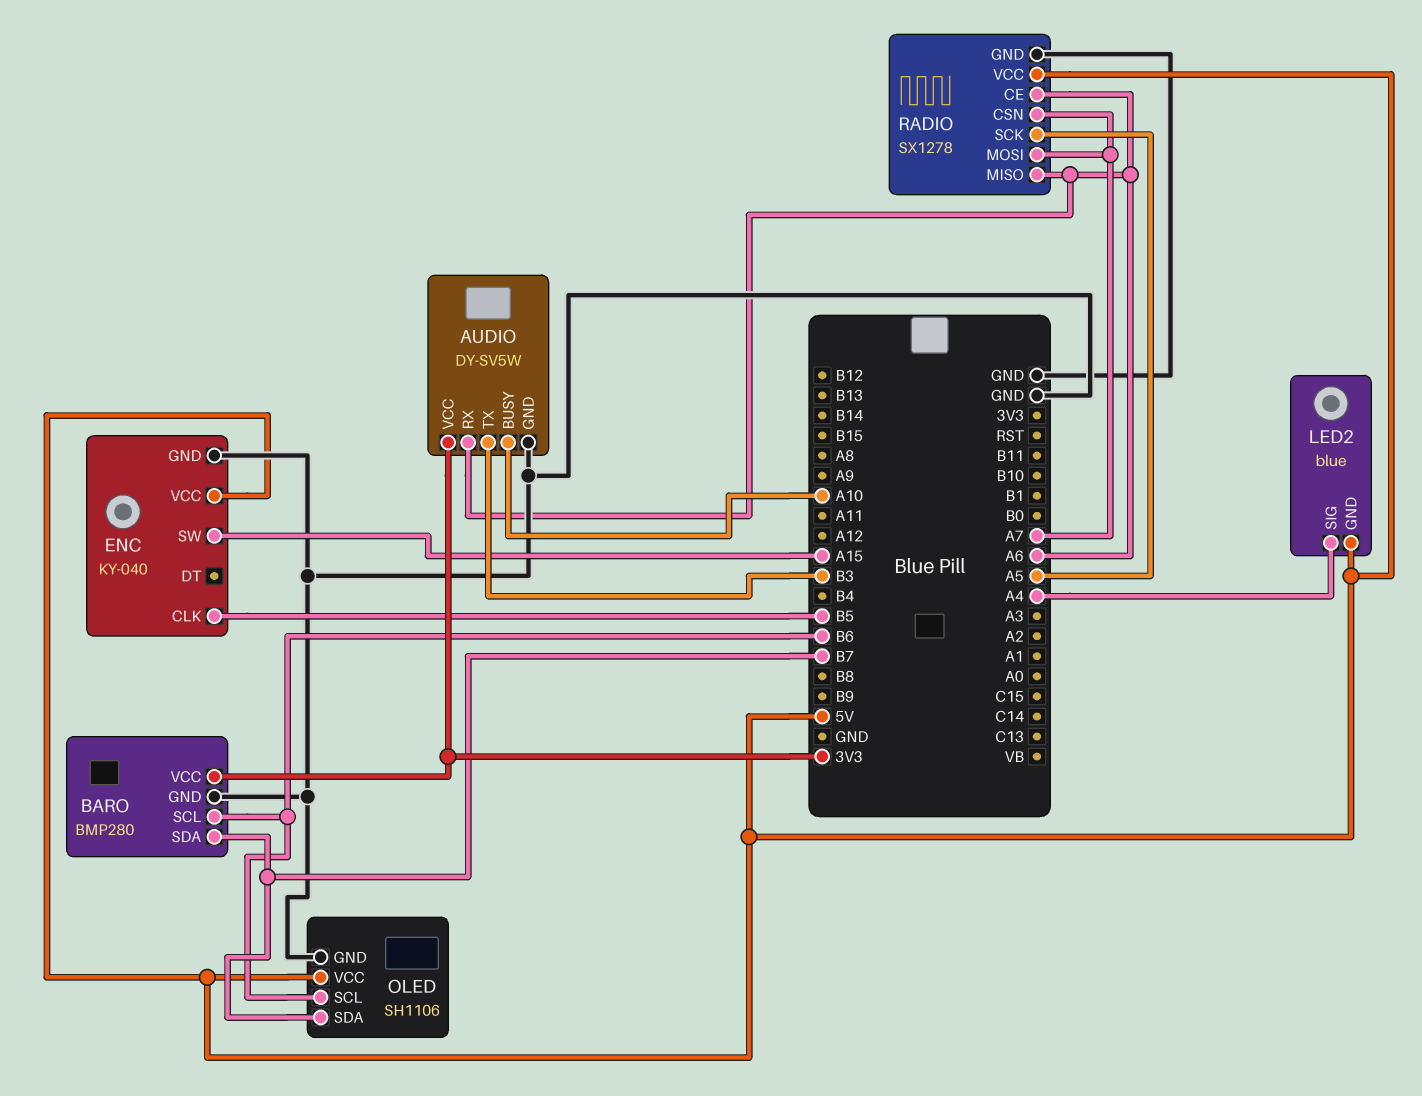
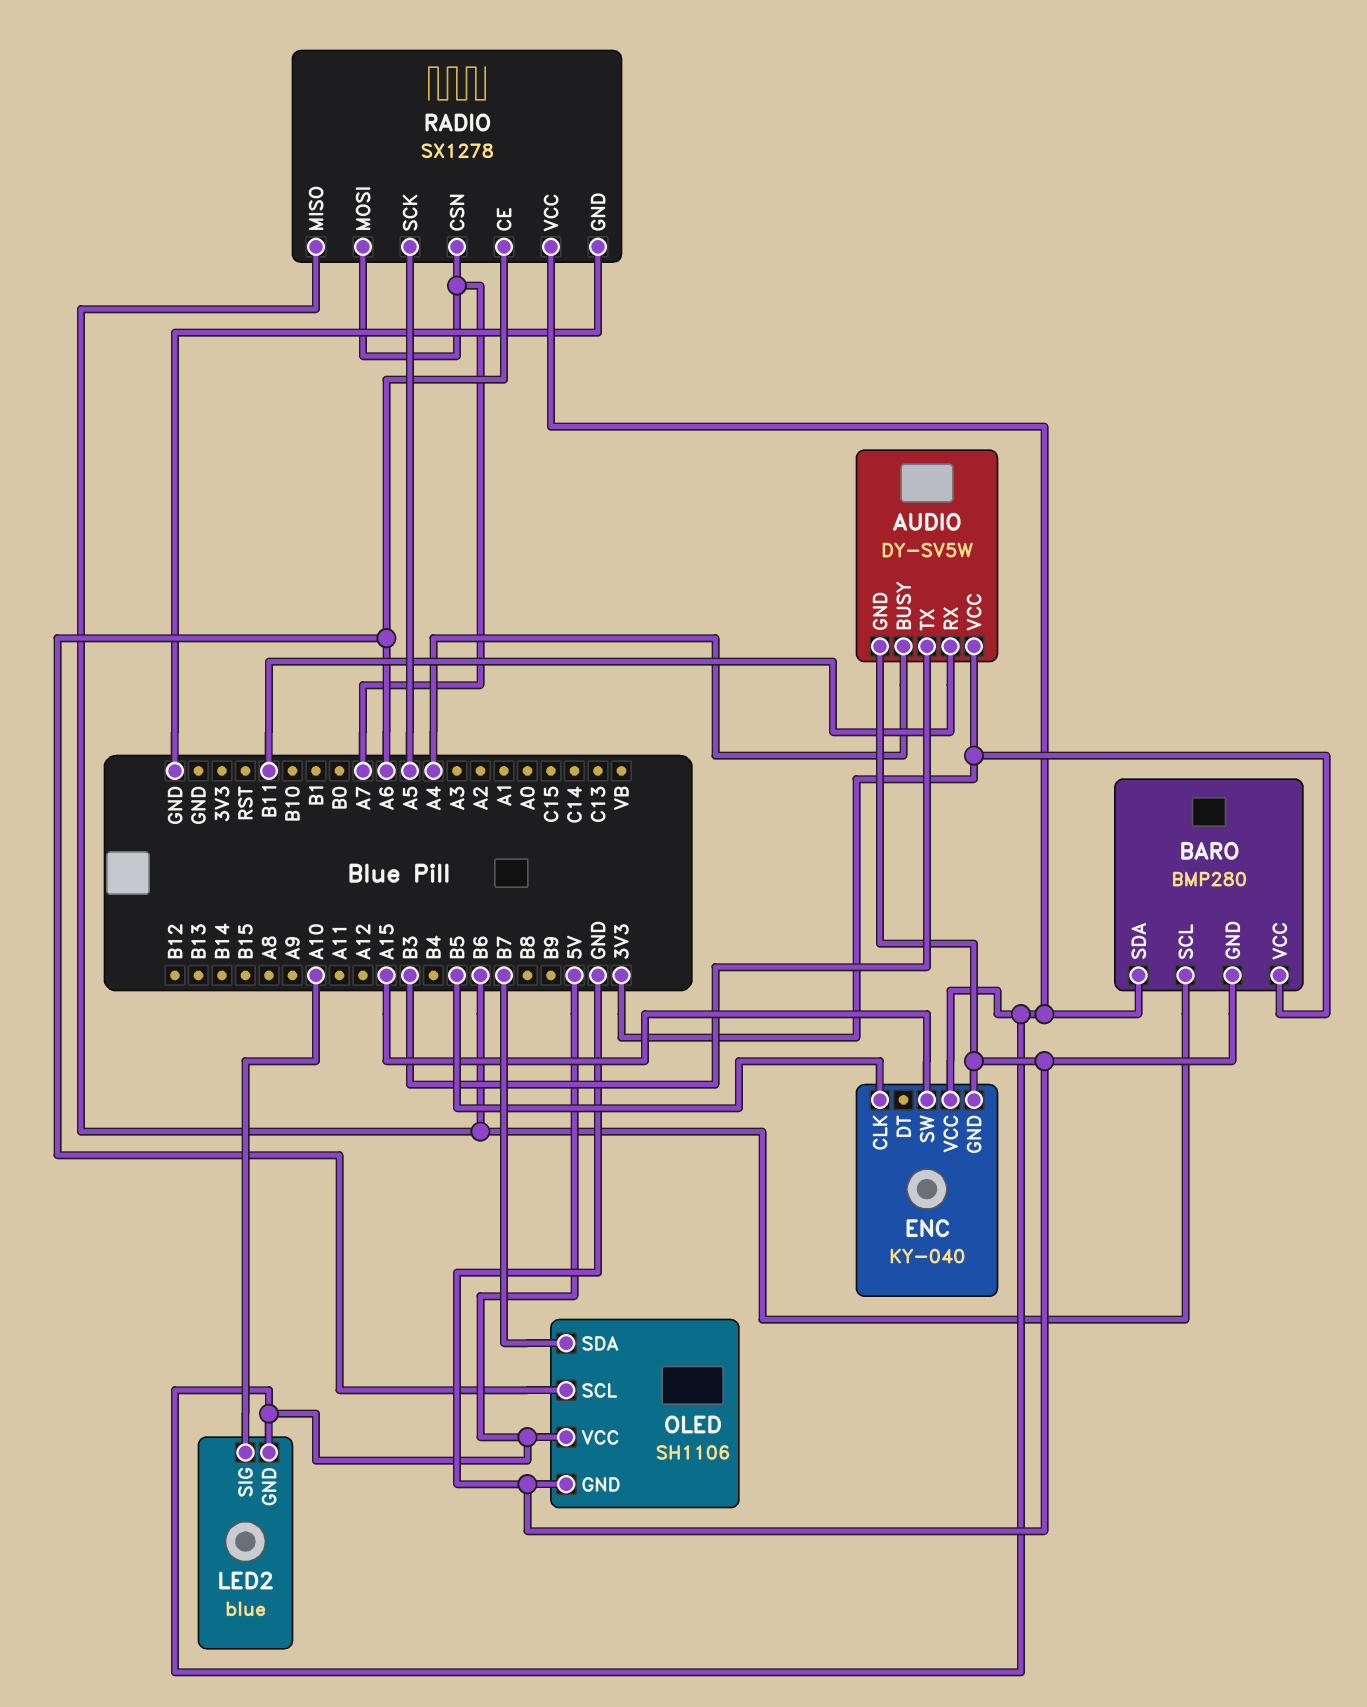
AUDIO pin BUSY: A10 -> A4
AUDIO pin RX: A6 -> B11
BARO pin SDA: B7 -> 5V
LED2 pin SIG: A4 -> A10
OLED pin SCL: B6 -> A6
RADIO pin MISO: A6 -> B6

